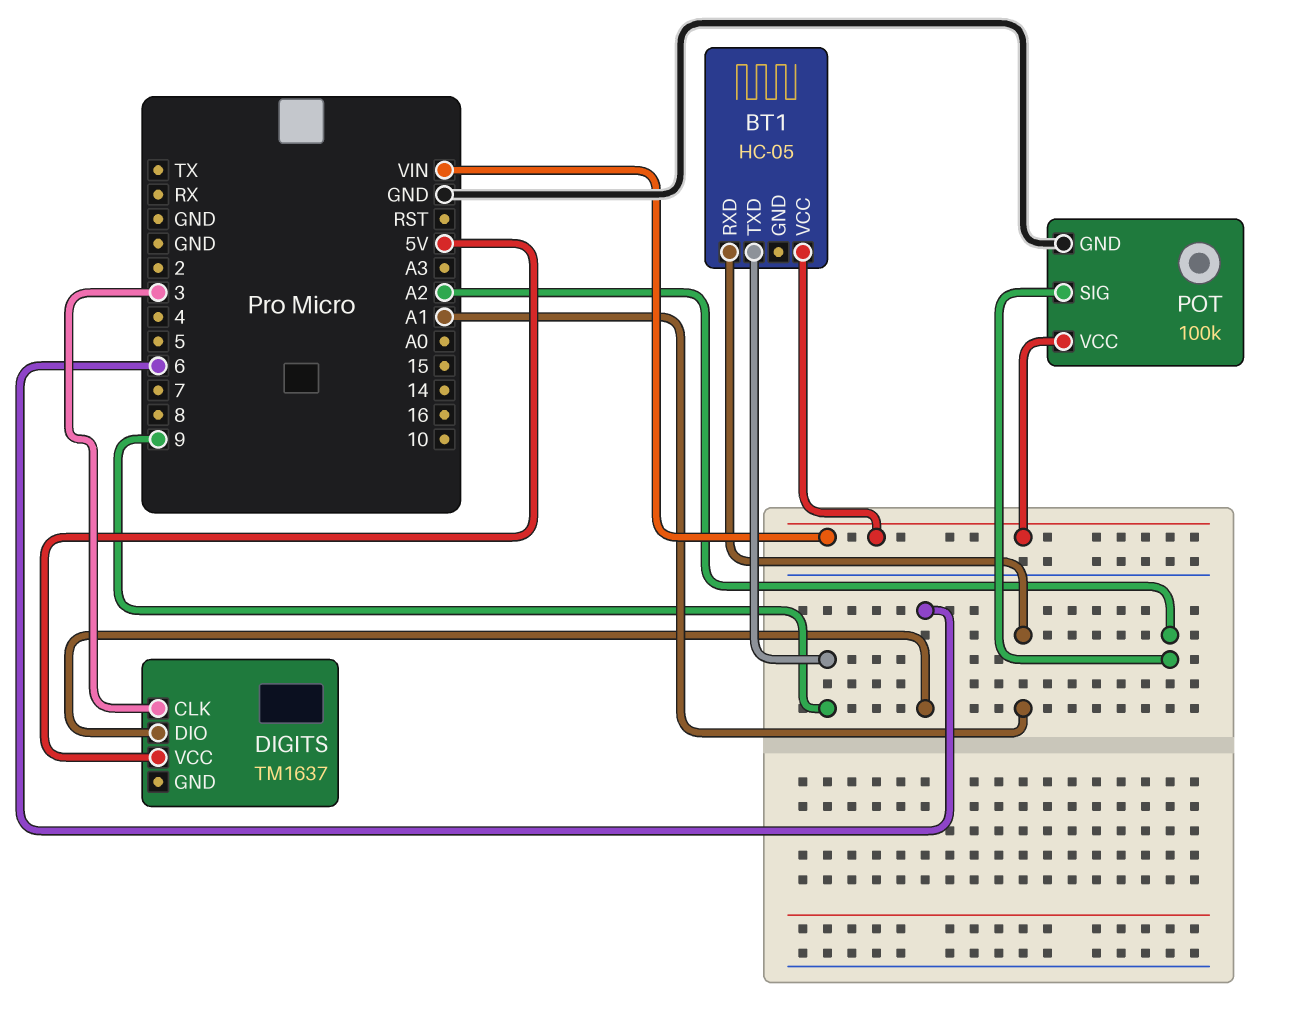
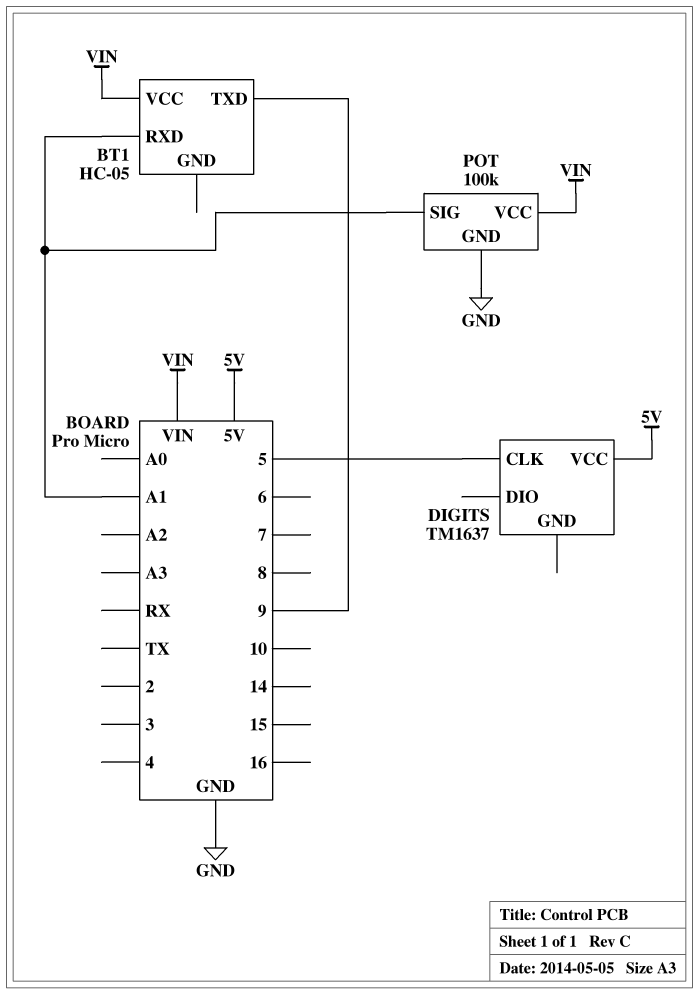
DIGITS pin CLK: 3 -> 5
DIGITS pin DIO: 6 -> none
POT pin SIG: A2 -> A1

